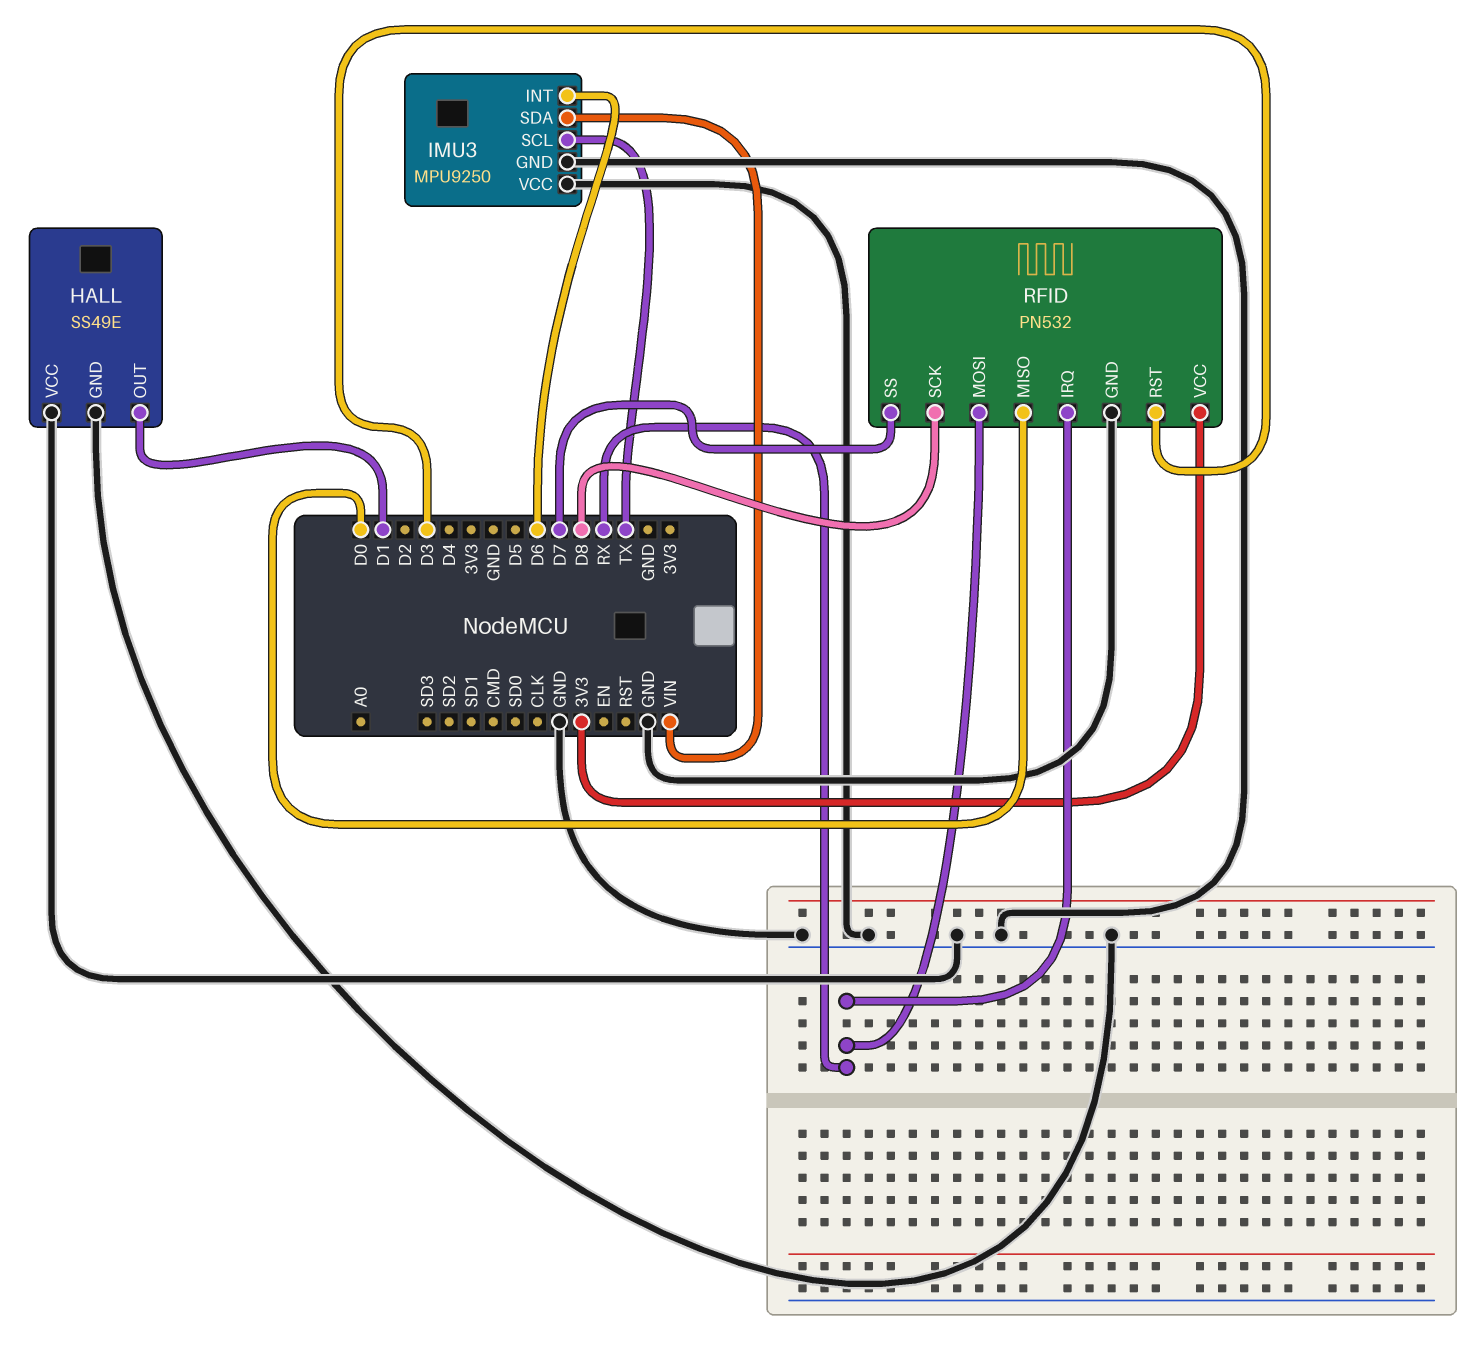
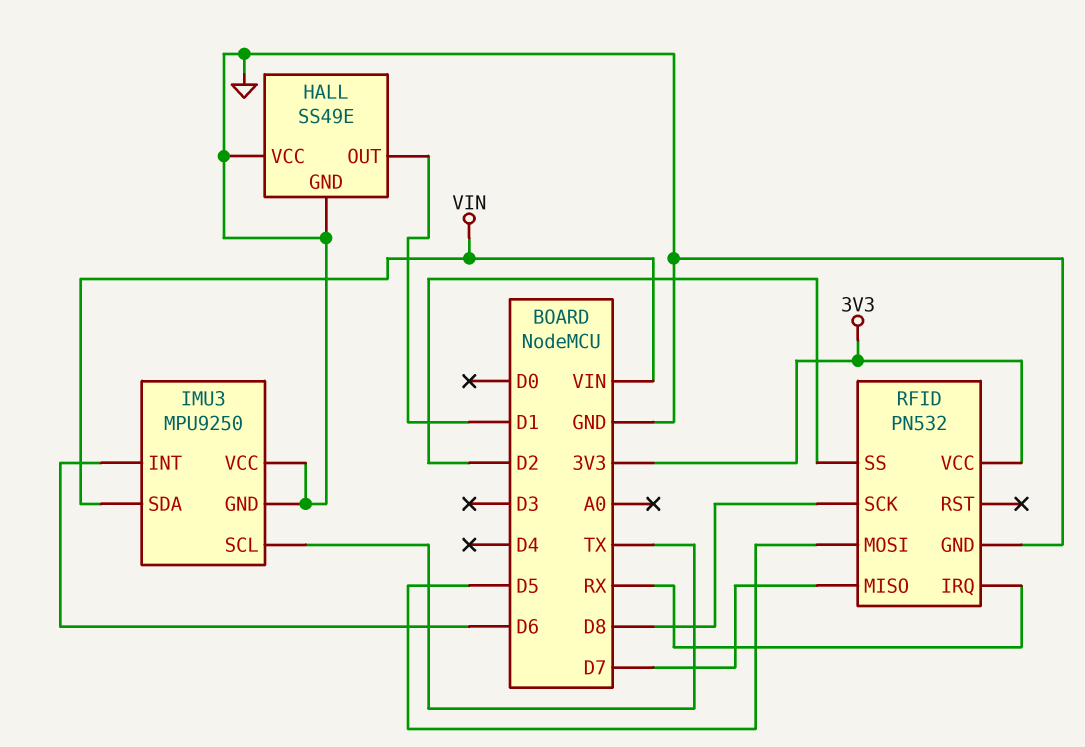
RFID pin MISO: D0 -> D7
RFID pin MOSI: RX -> D5
RFID pin RST: D3 -> none
RFID pin SS: D7 -> D2

